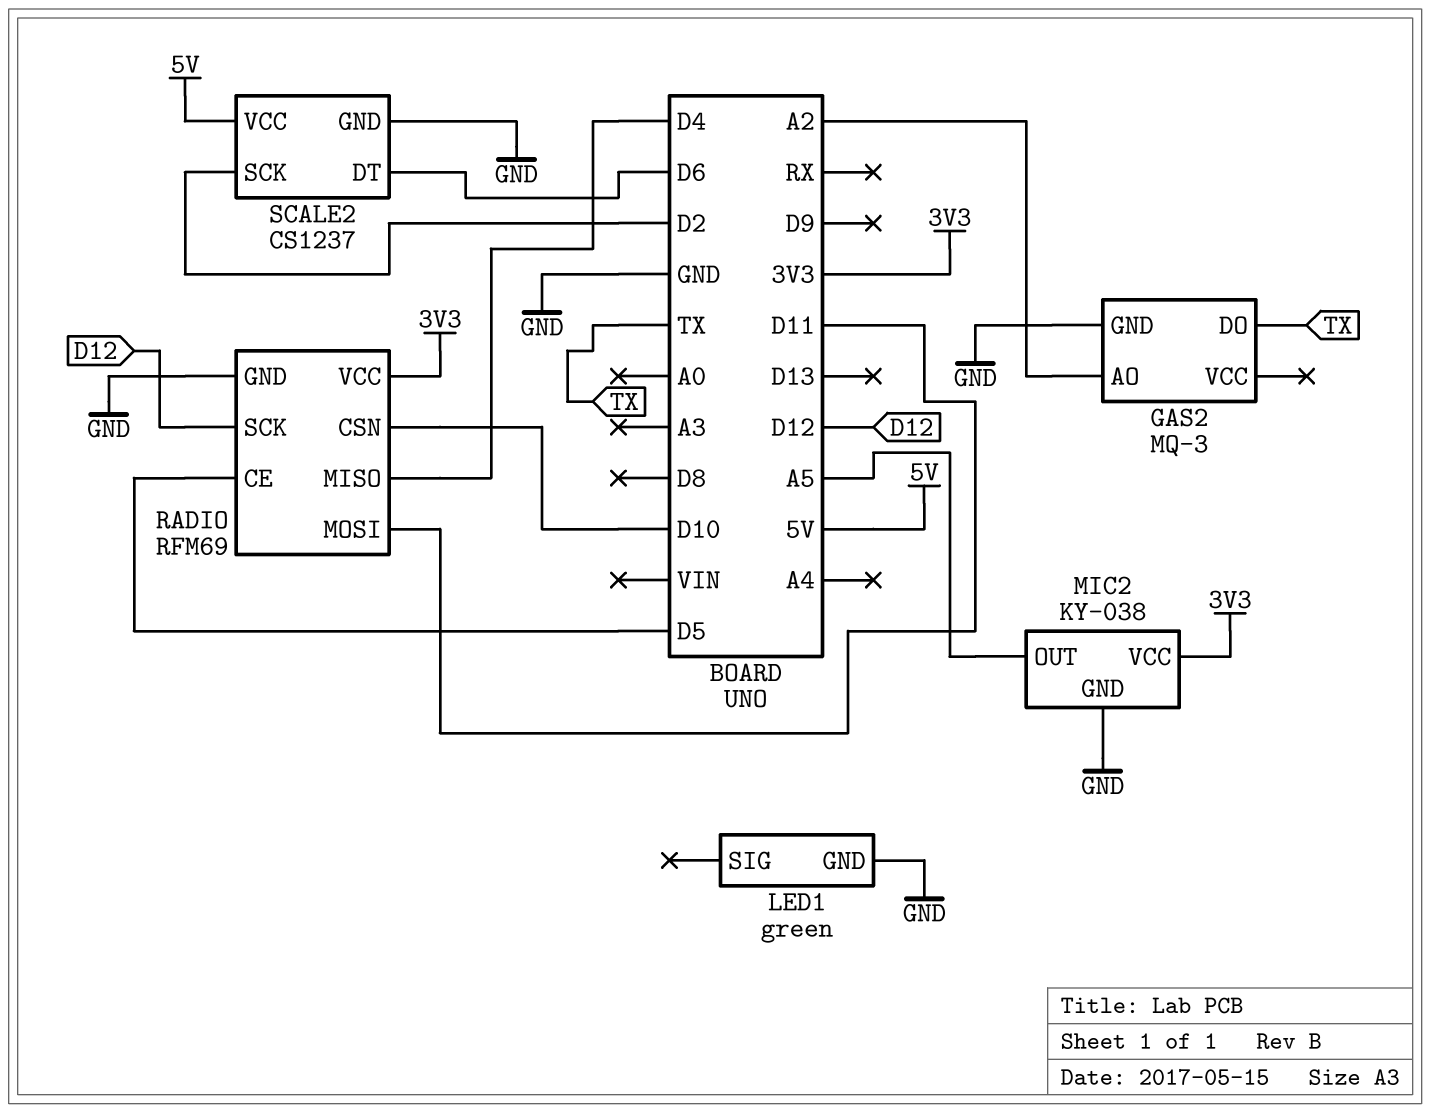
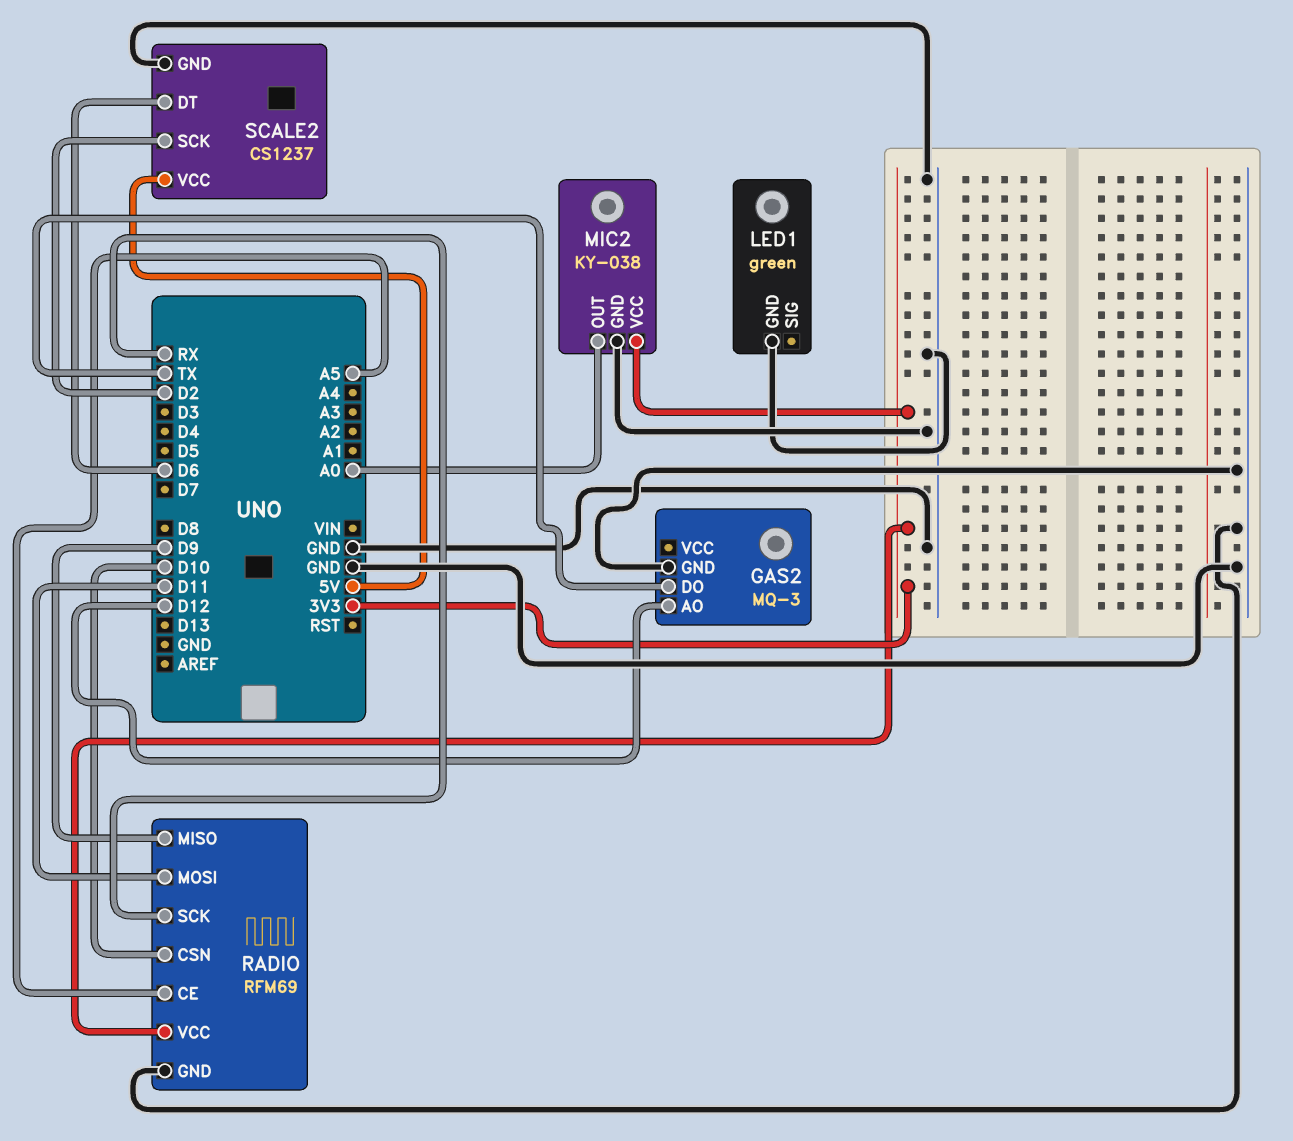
GAS2 pin AO: A2 -> D12
MIC2 pin OUT: A5 -> A0
RADIO pin CE: D5 -> A5
RADIO pin MISO: D4 -> D9
RADIO pin SCK: D12 -> RX

